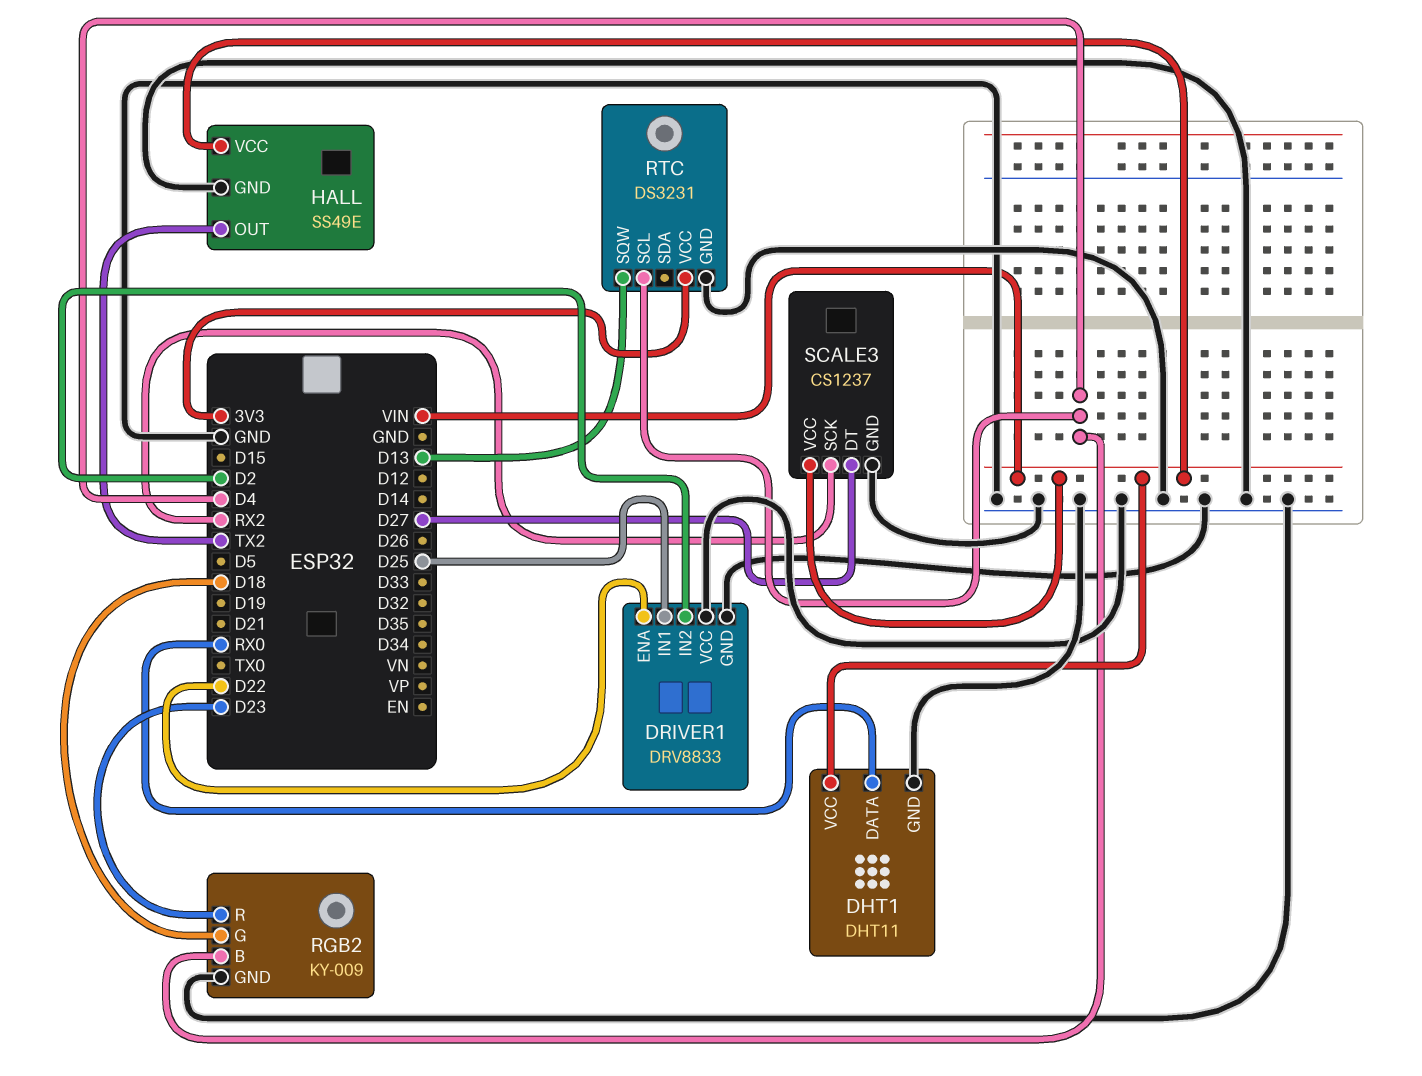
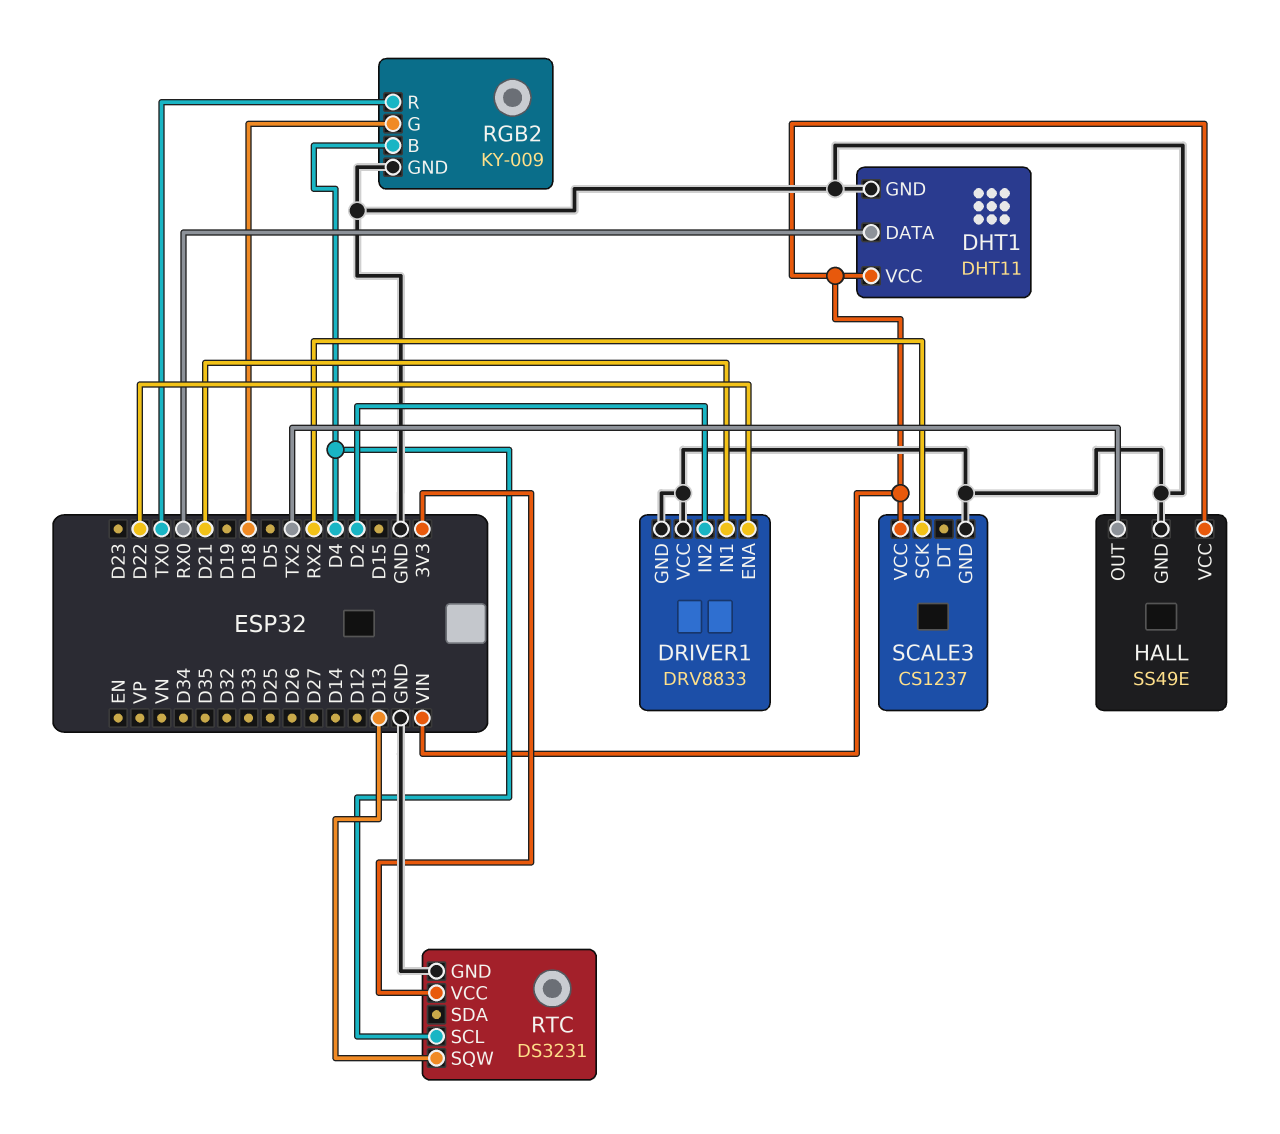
DRIVER1 pin IN1: D25 -> D21
RGB2 pin R: D23 -> TX0
SCALE3 pin DT: D27 -> none

